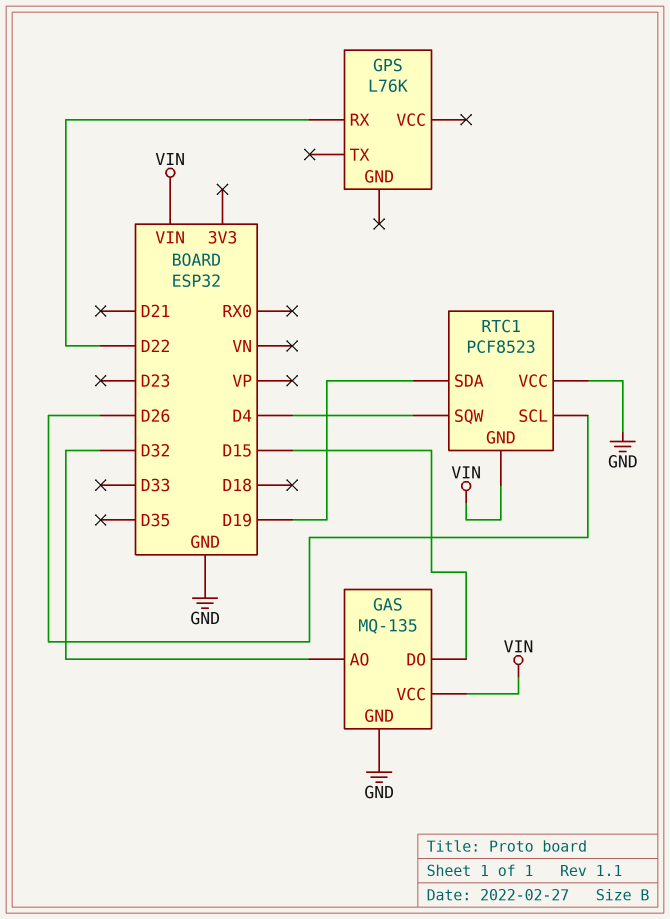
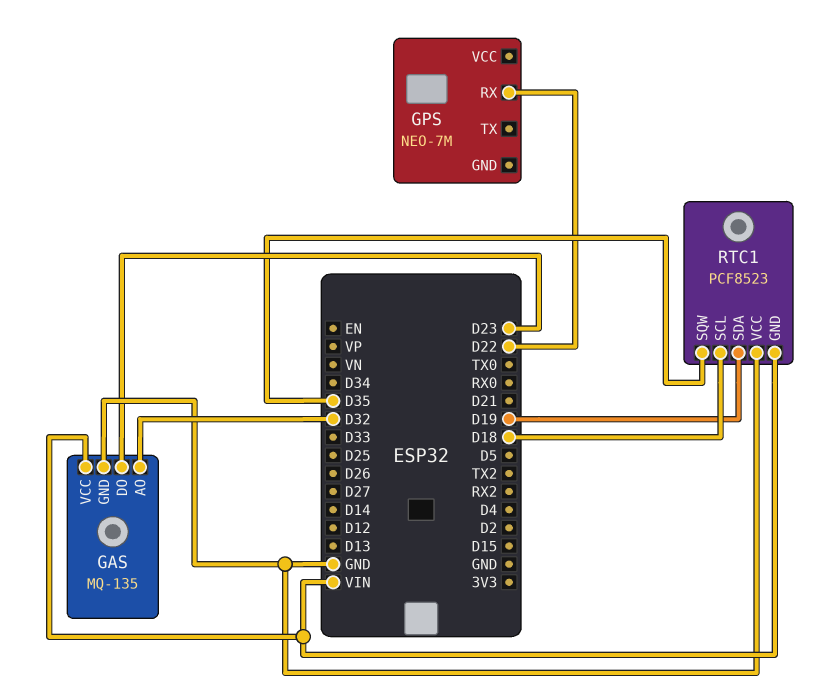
GAS pin DO: D15 -> D23
GPS: L76K -> NEO-7M
RTC1 pin SCL: D26 -> D18
RTC1 pin SQW: D4 -> D35

